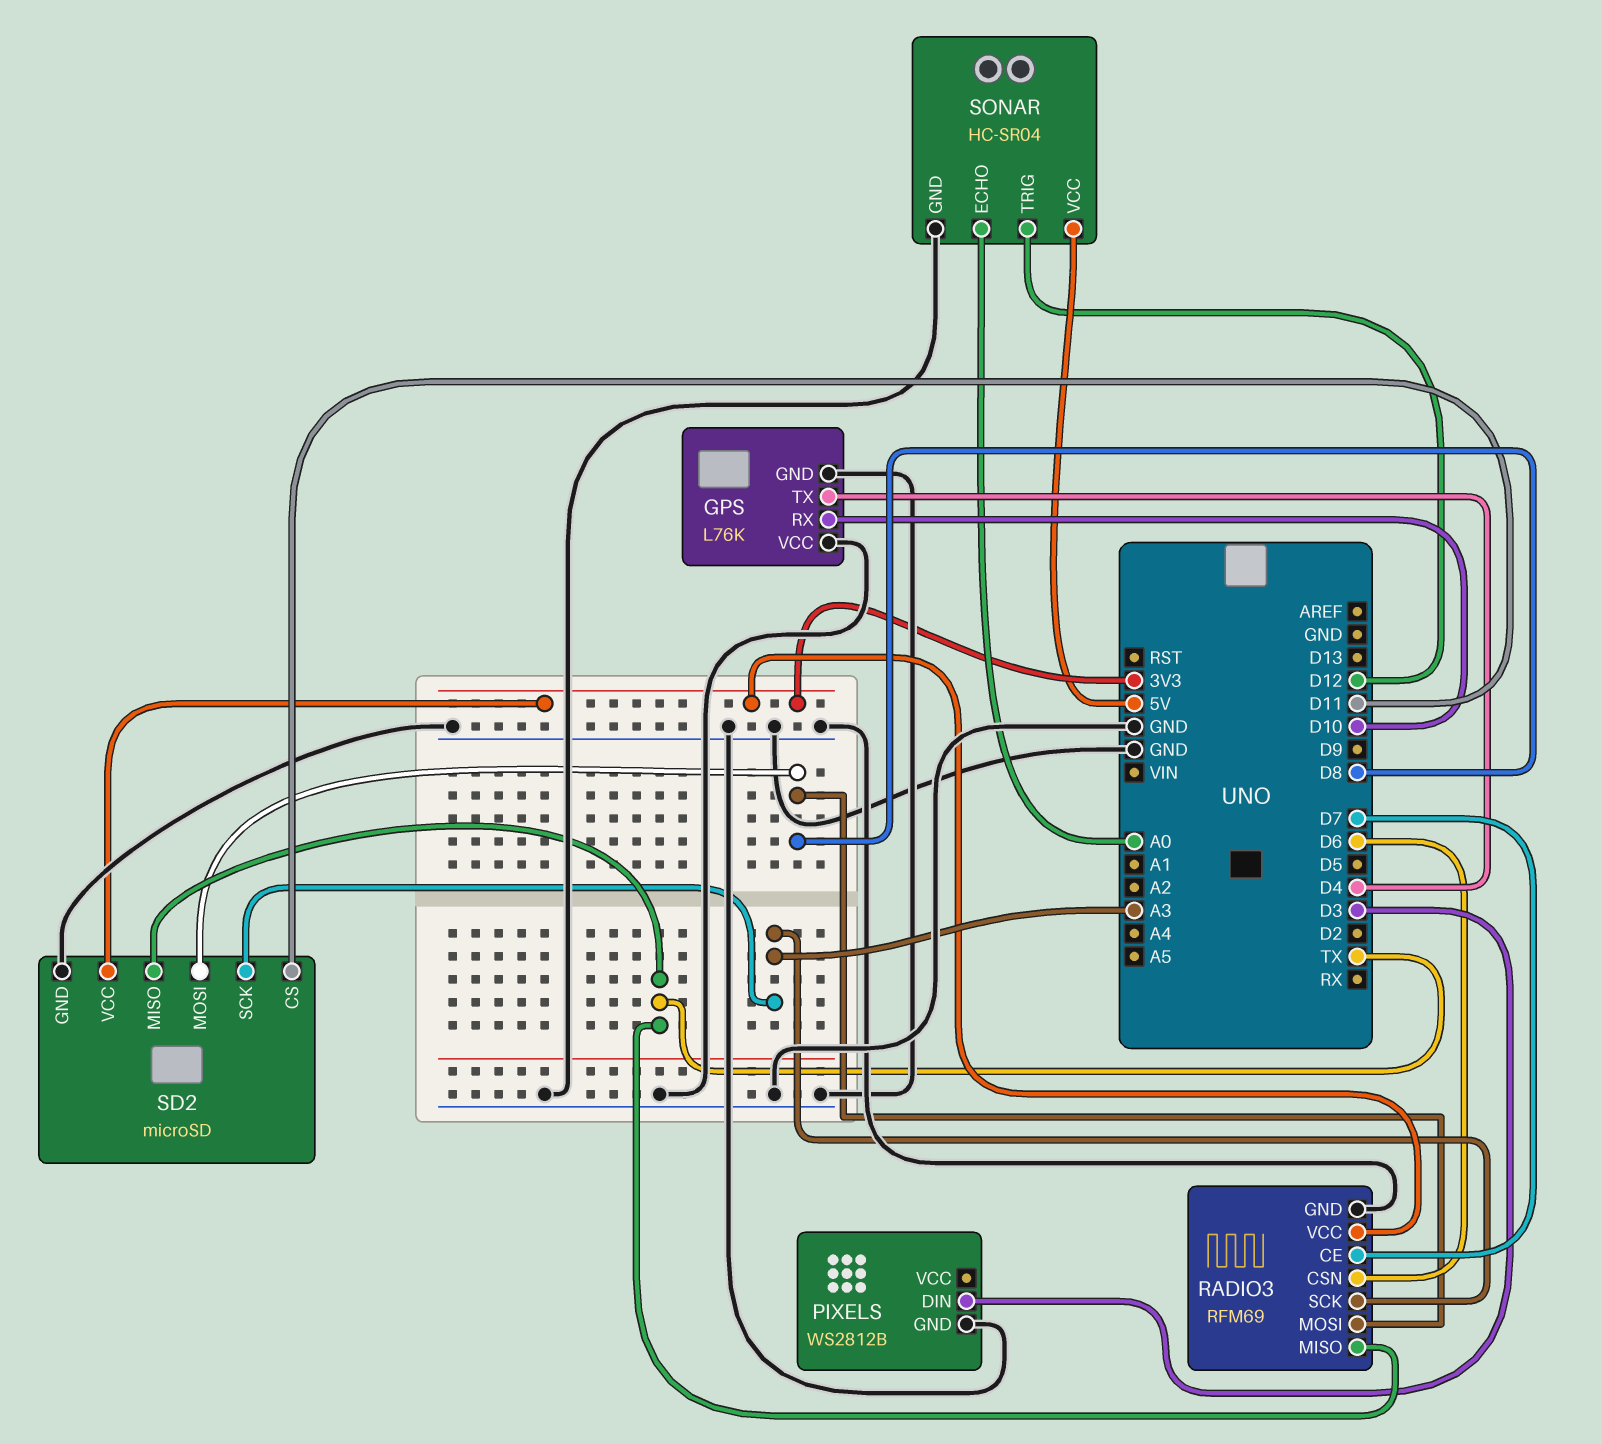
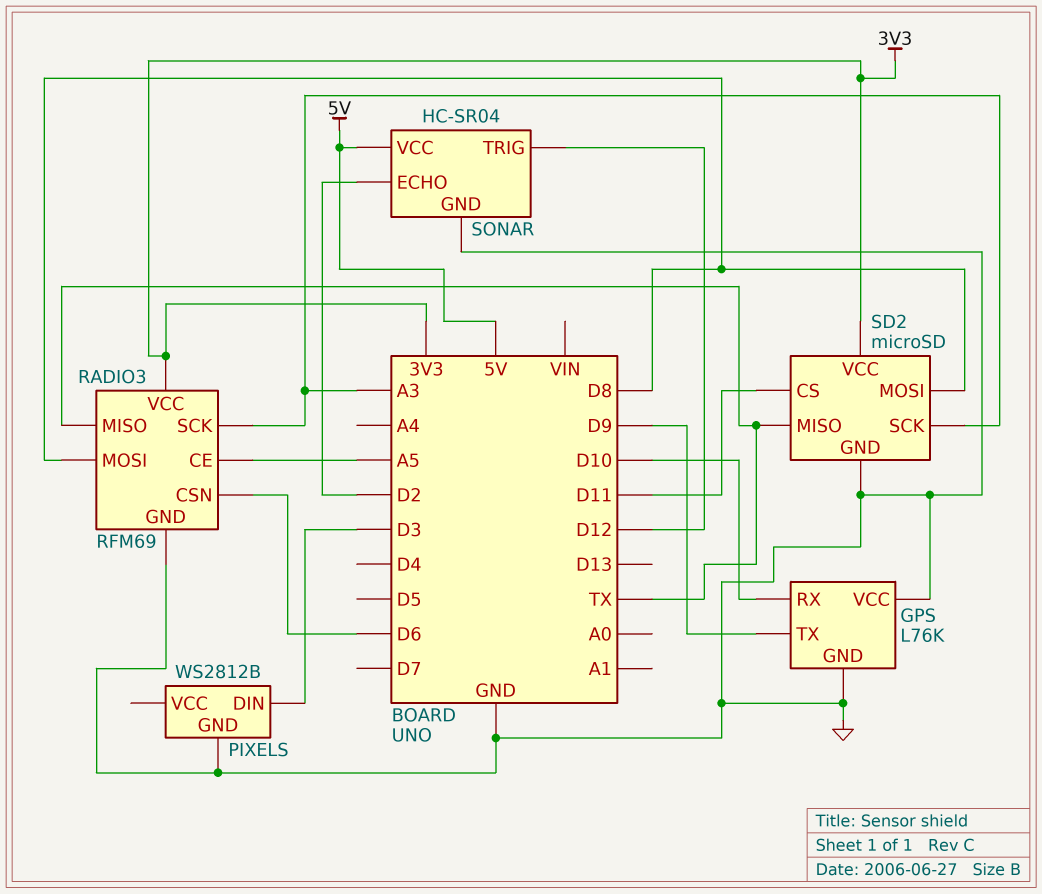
GPS pin TX: D4 -> D9
RADIO3 pin CE: D7 -> A5
SONAR pin ECHO: A0 -> D2

